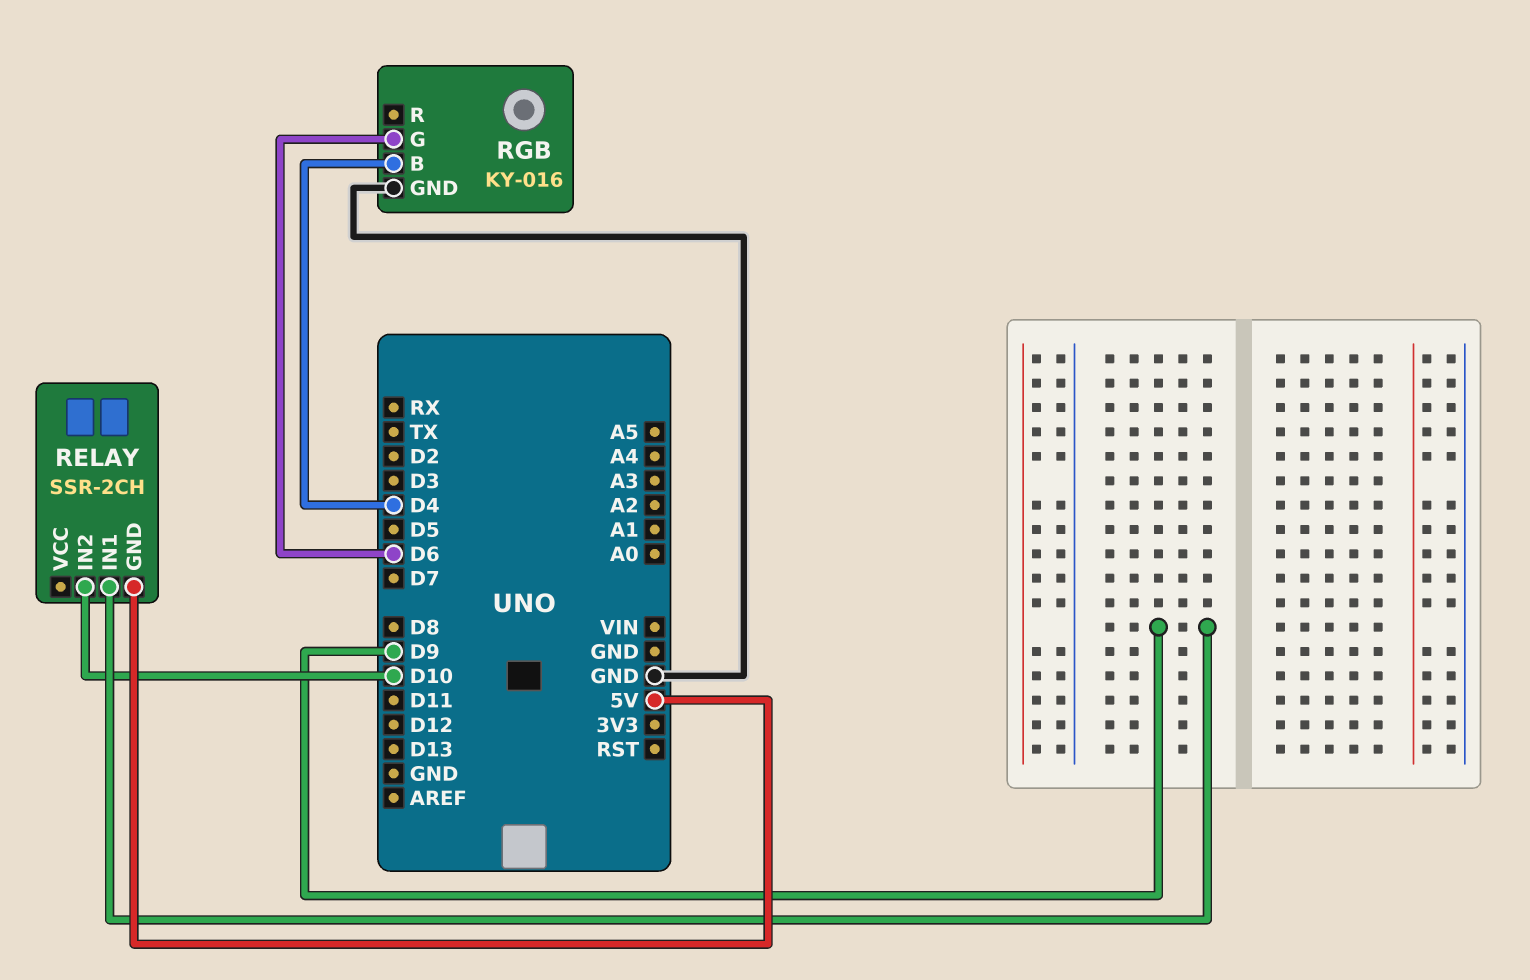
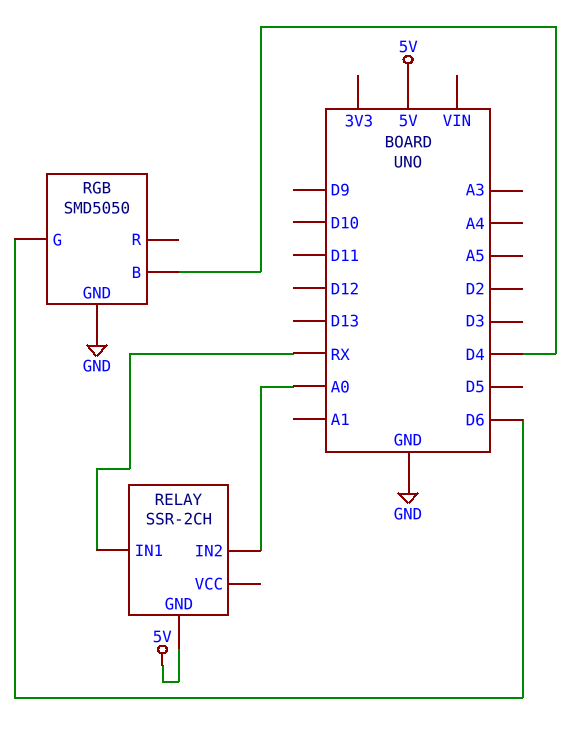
RELAY pin IN1: D9 -> RX
RELAY pin IN2: D10 -> A0
RGB: KY-016 -> SMD5050

